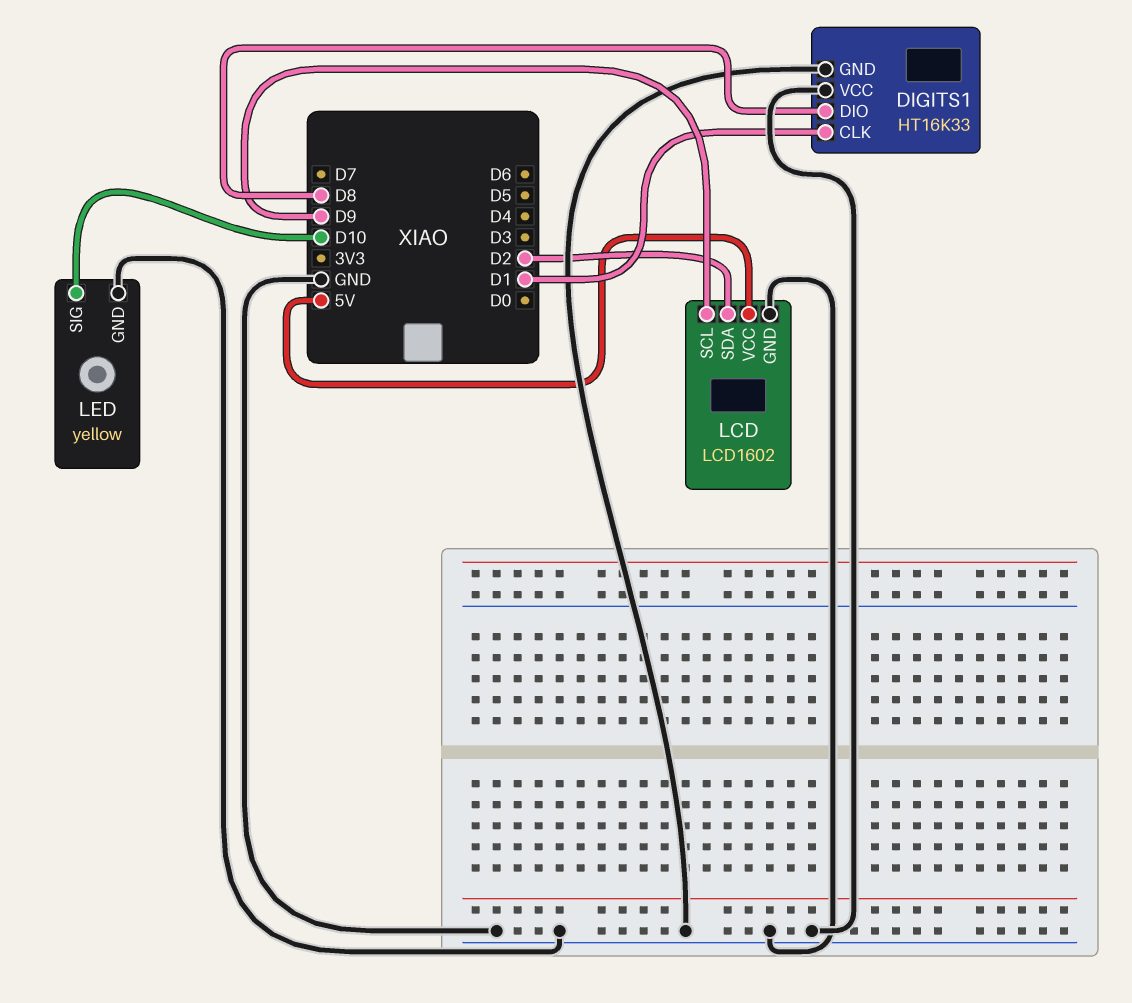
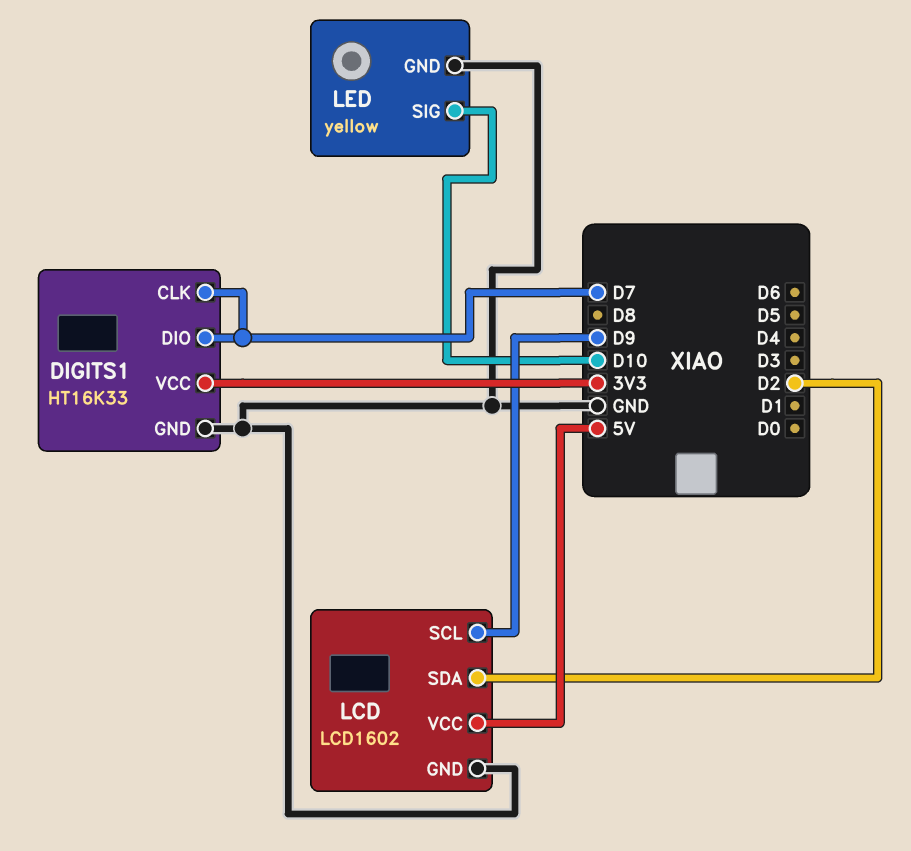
DIGITS1 pin CLK: D1 -> D7
DIGITS1 pin DIO: D8 -> D7
DIGITS1 pin VCC: GND -> 3V3

